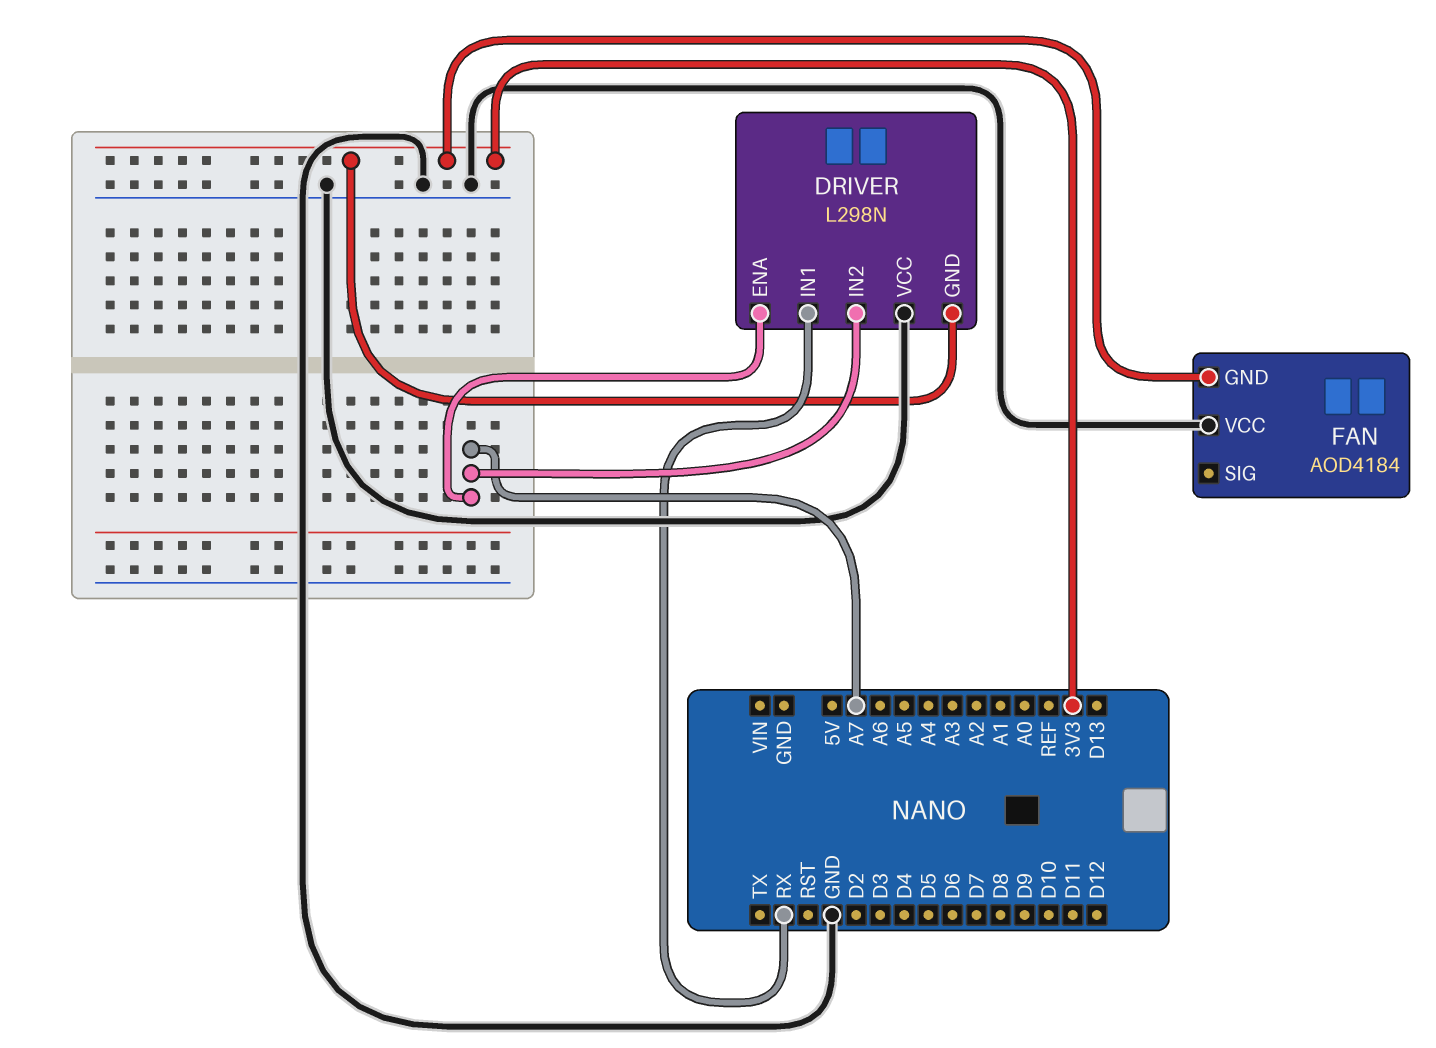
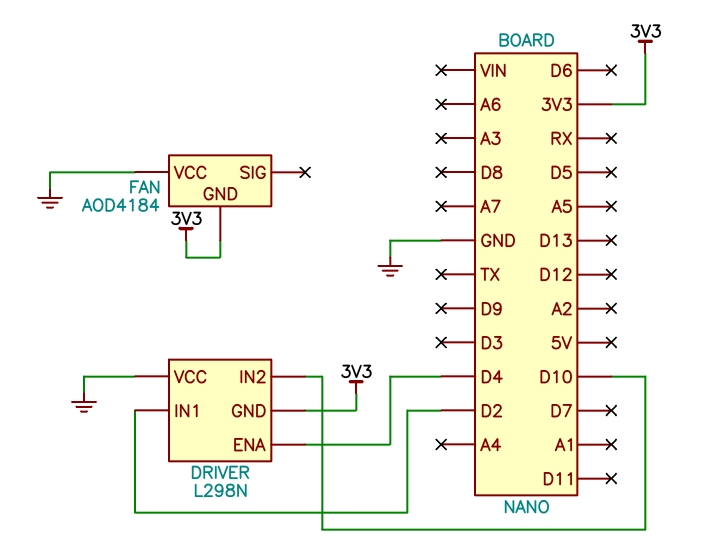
DRIVER pin ENA: A7 -> D4
DRIVER pin IN1: RX -> D2
DRIVER pin IN2: A7 -> D10

